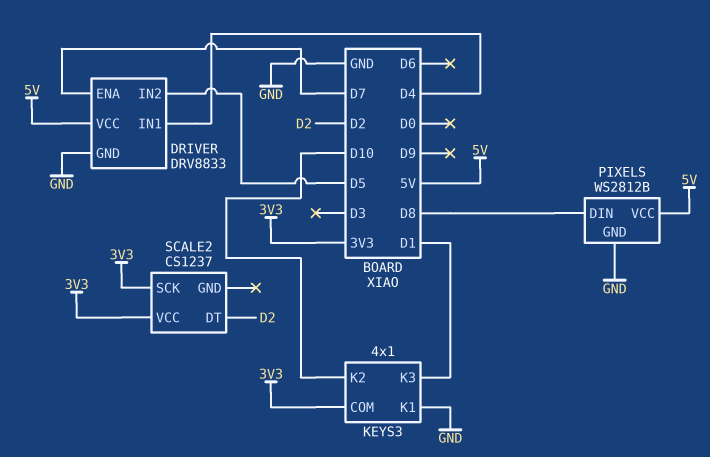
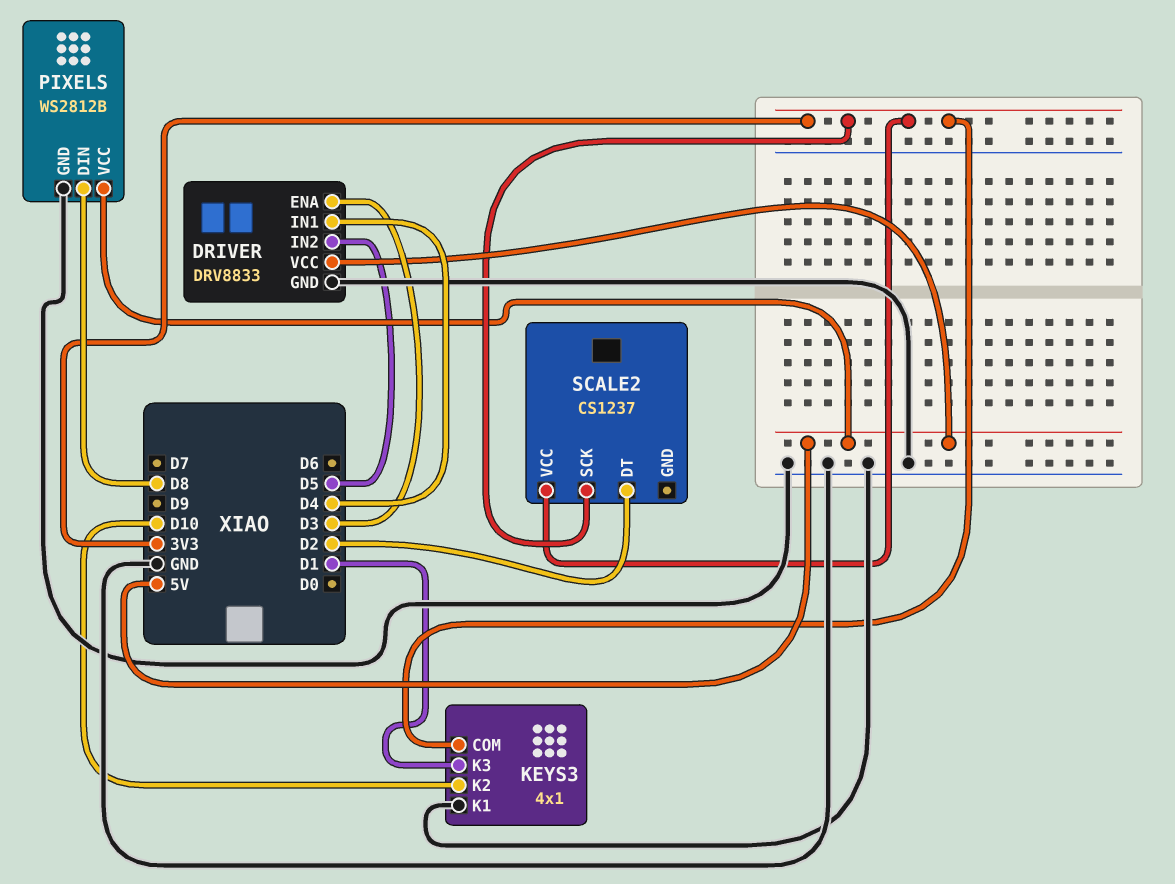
DRIVER pin ENA: D7 -> D3

